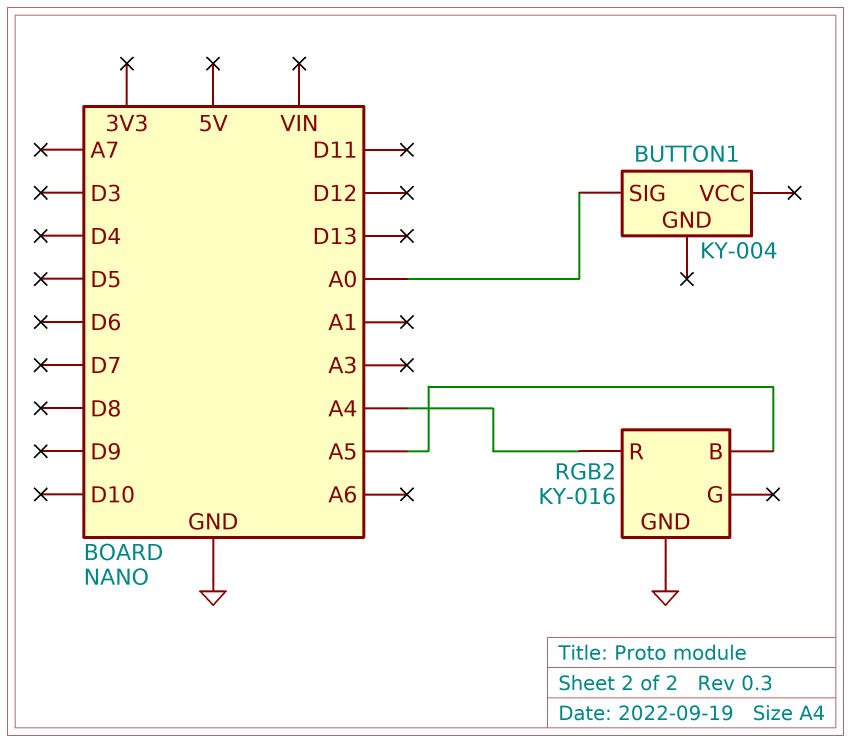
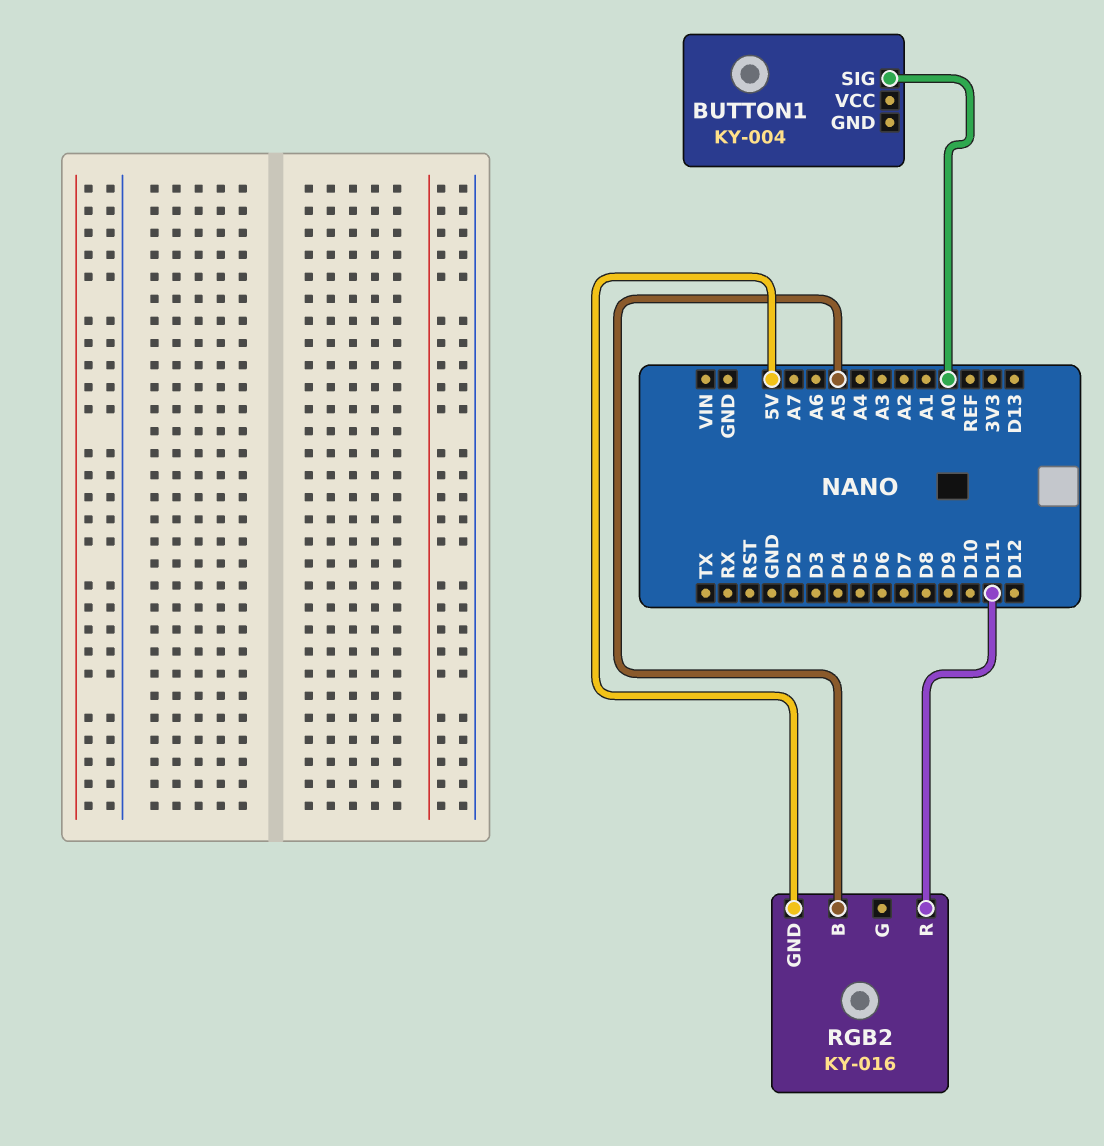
RGB2 pin GND: GND -> 5V
RGB2 pin R: A4 -> D11

